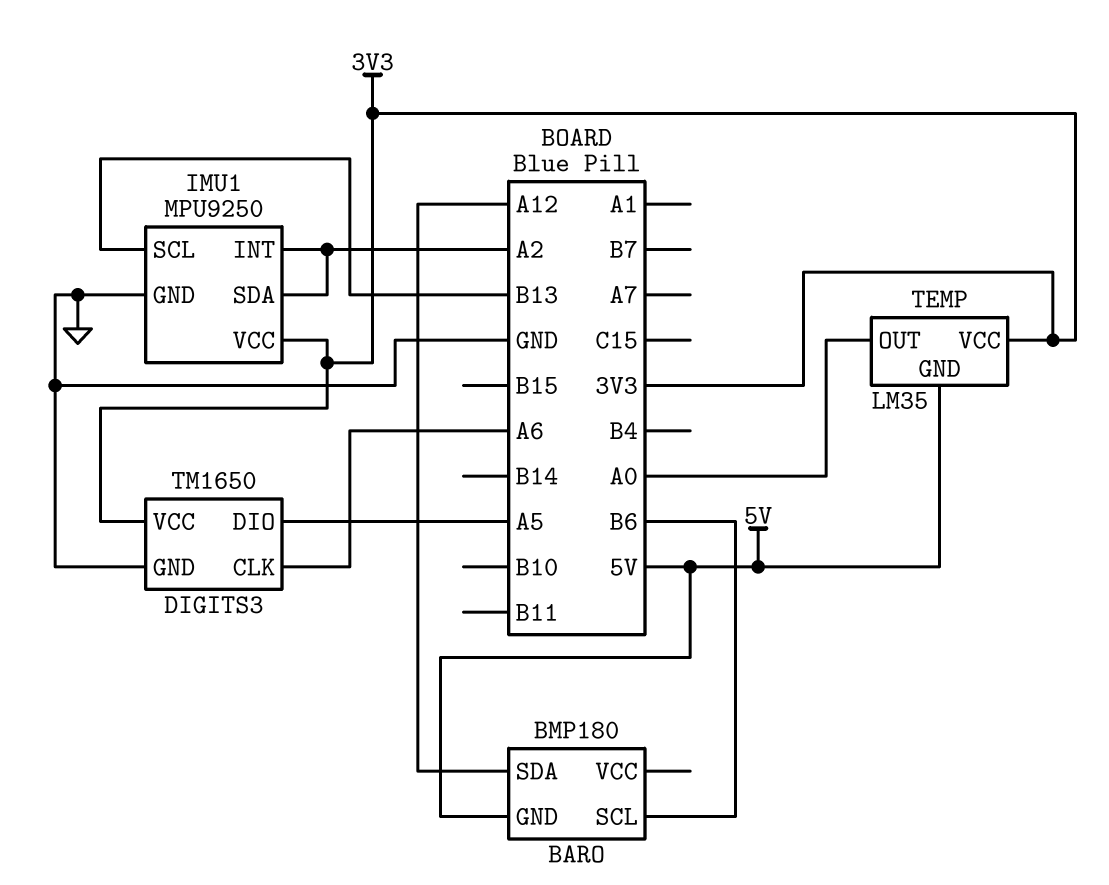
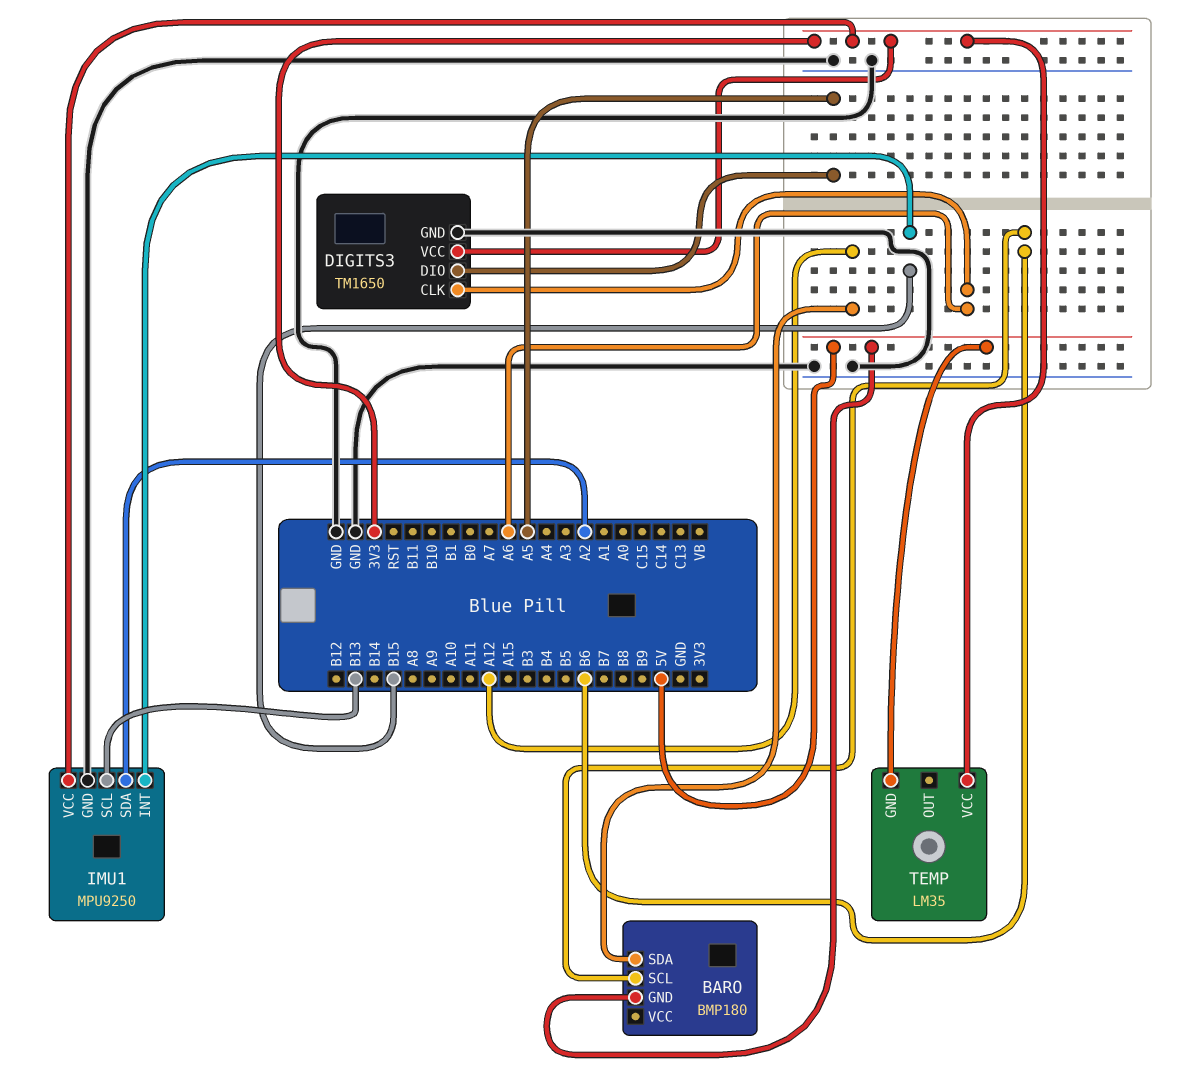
IMU1 pin INT: A2 -> B15
TEMP pin OUT: A0 -> none

